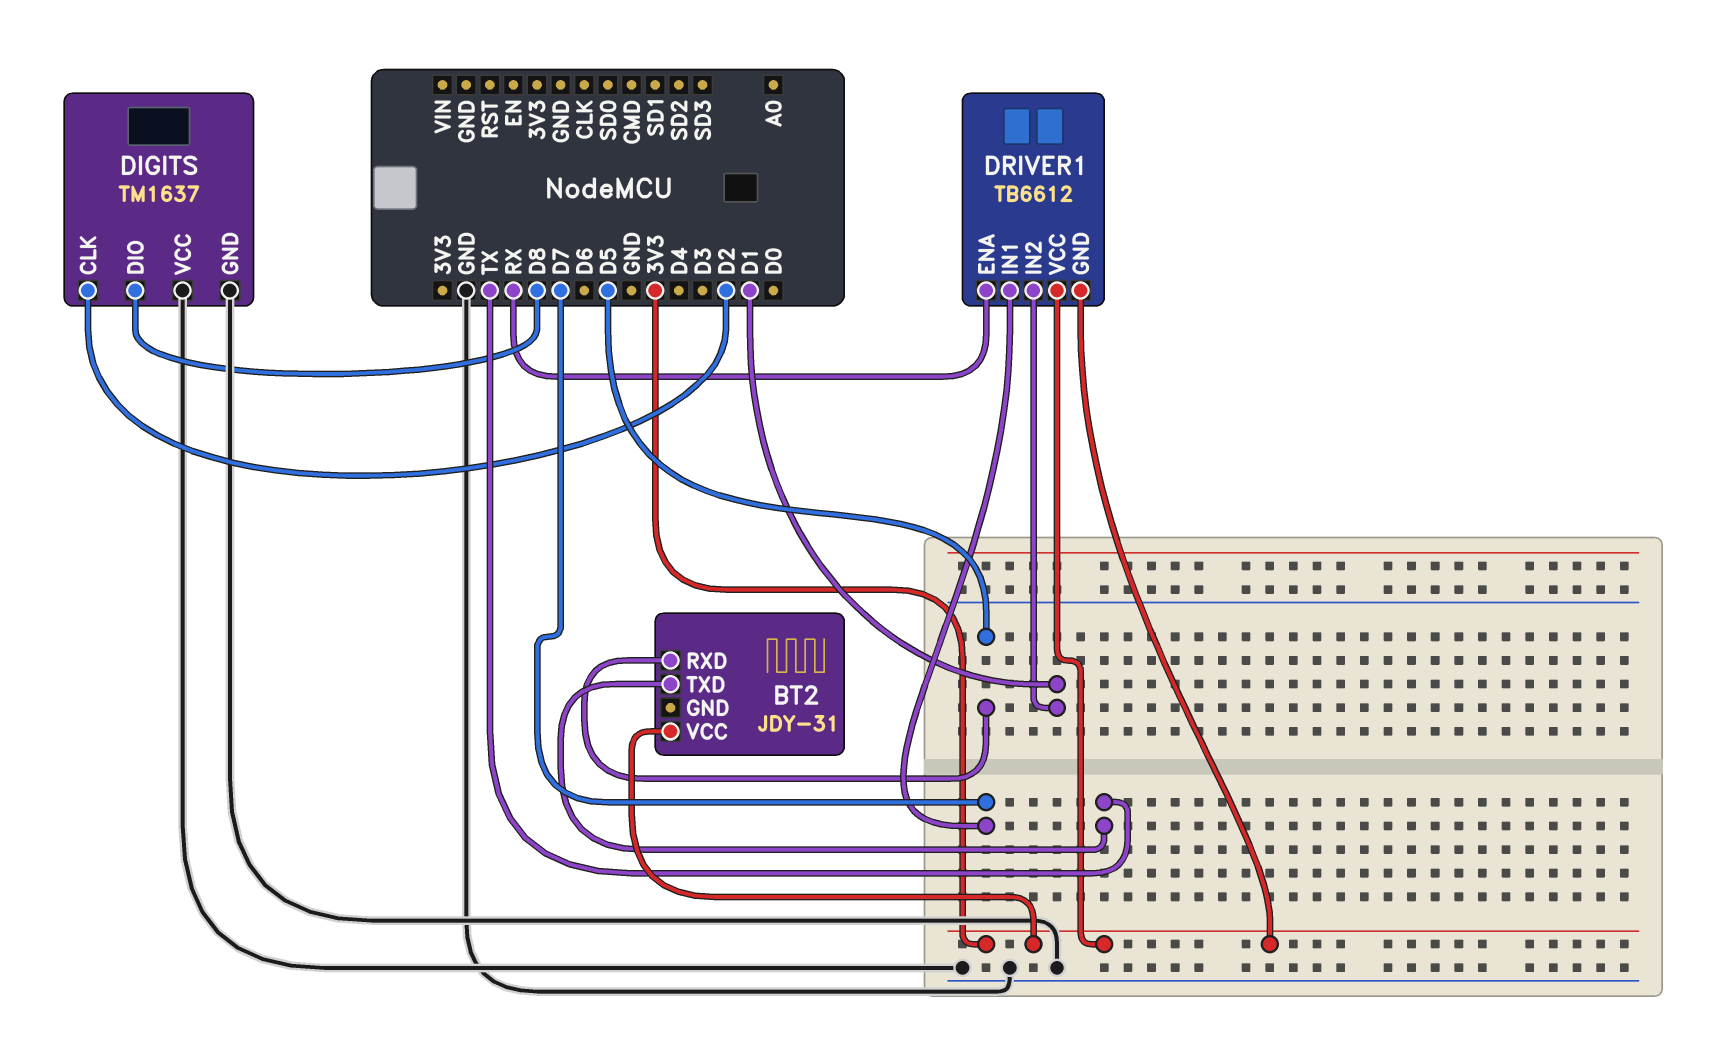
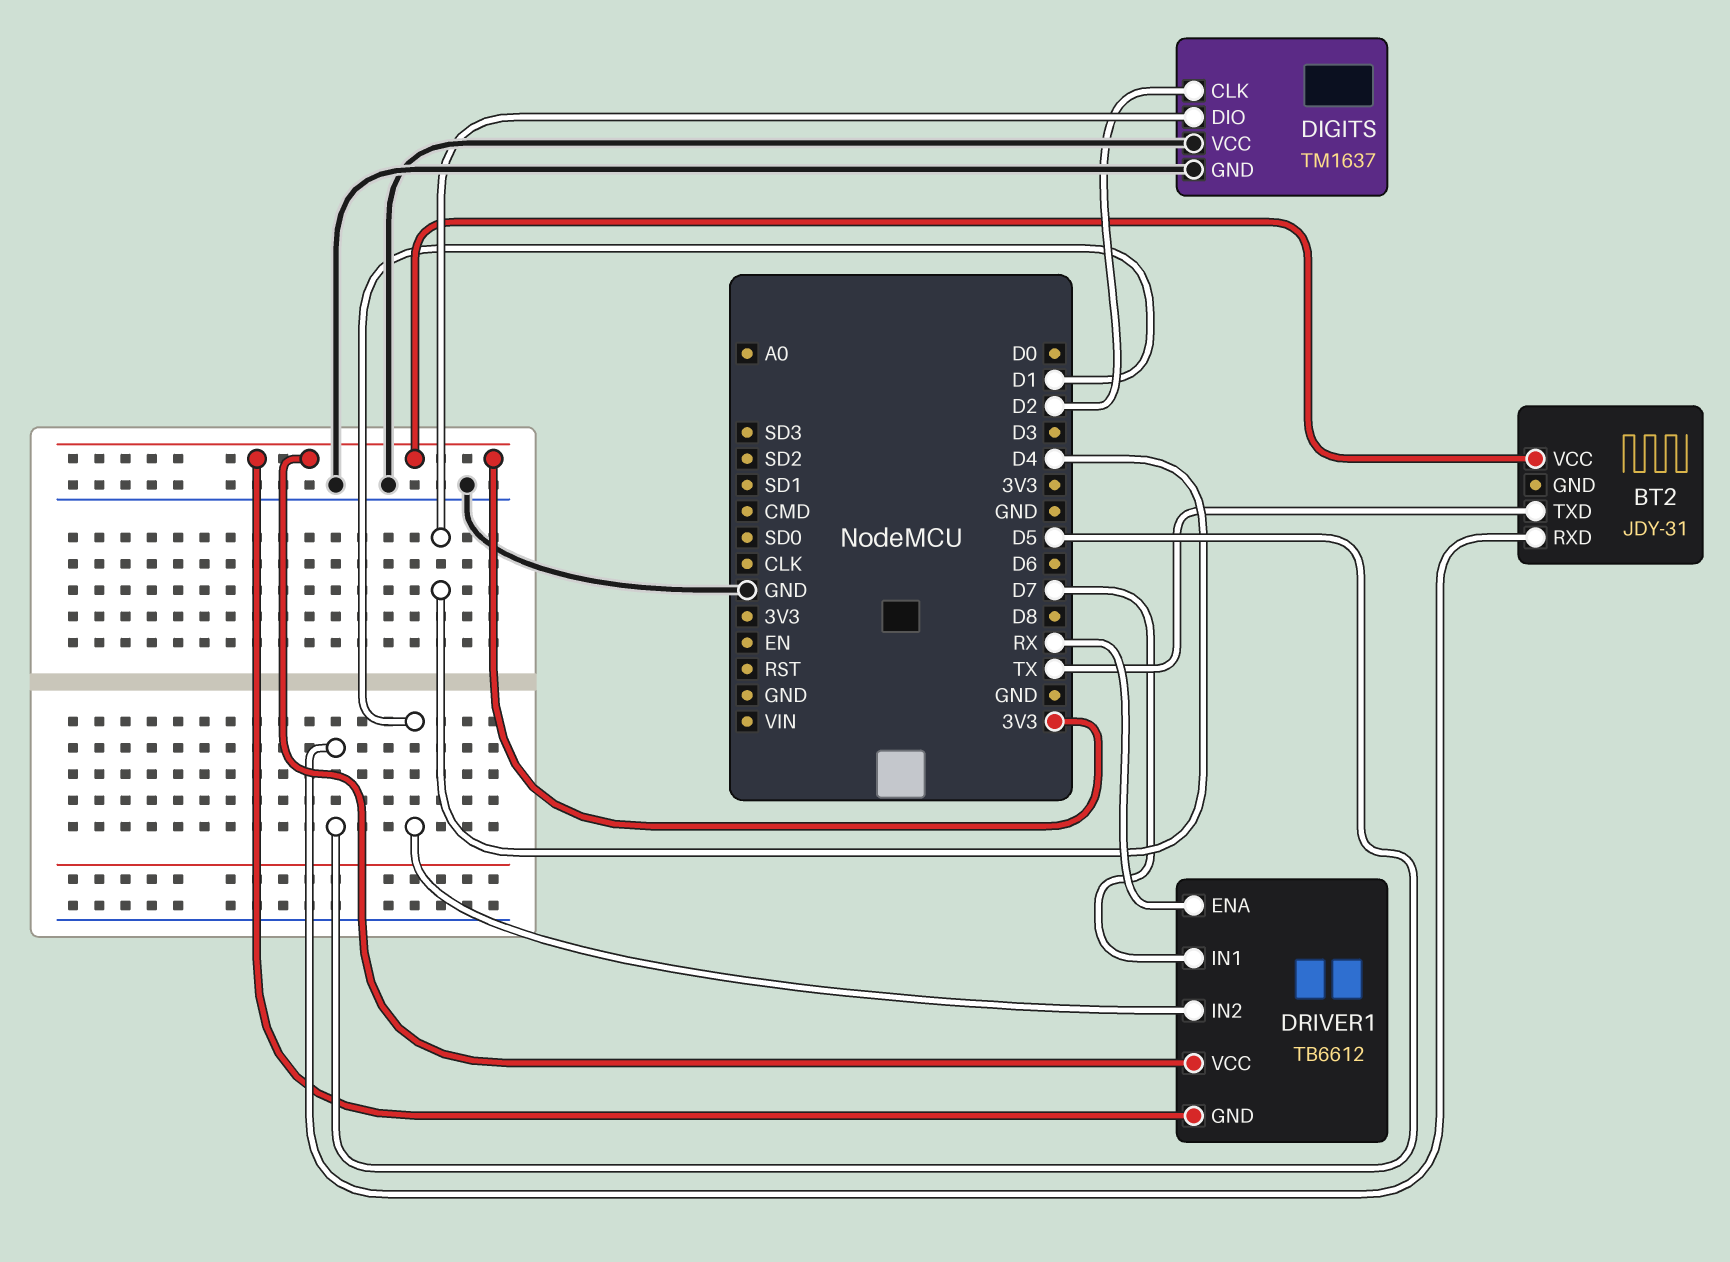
DIGITS pin DIO: D8 -> D4

